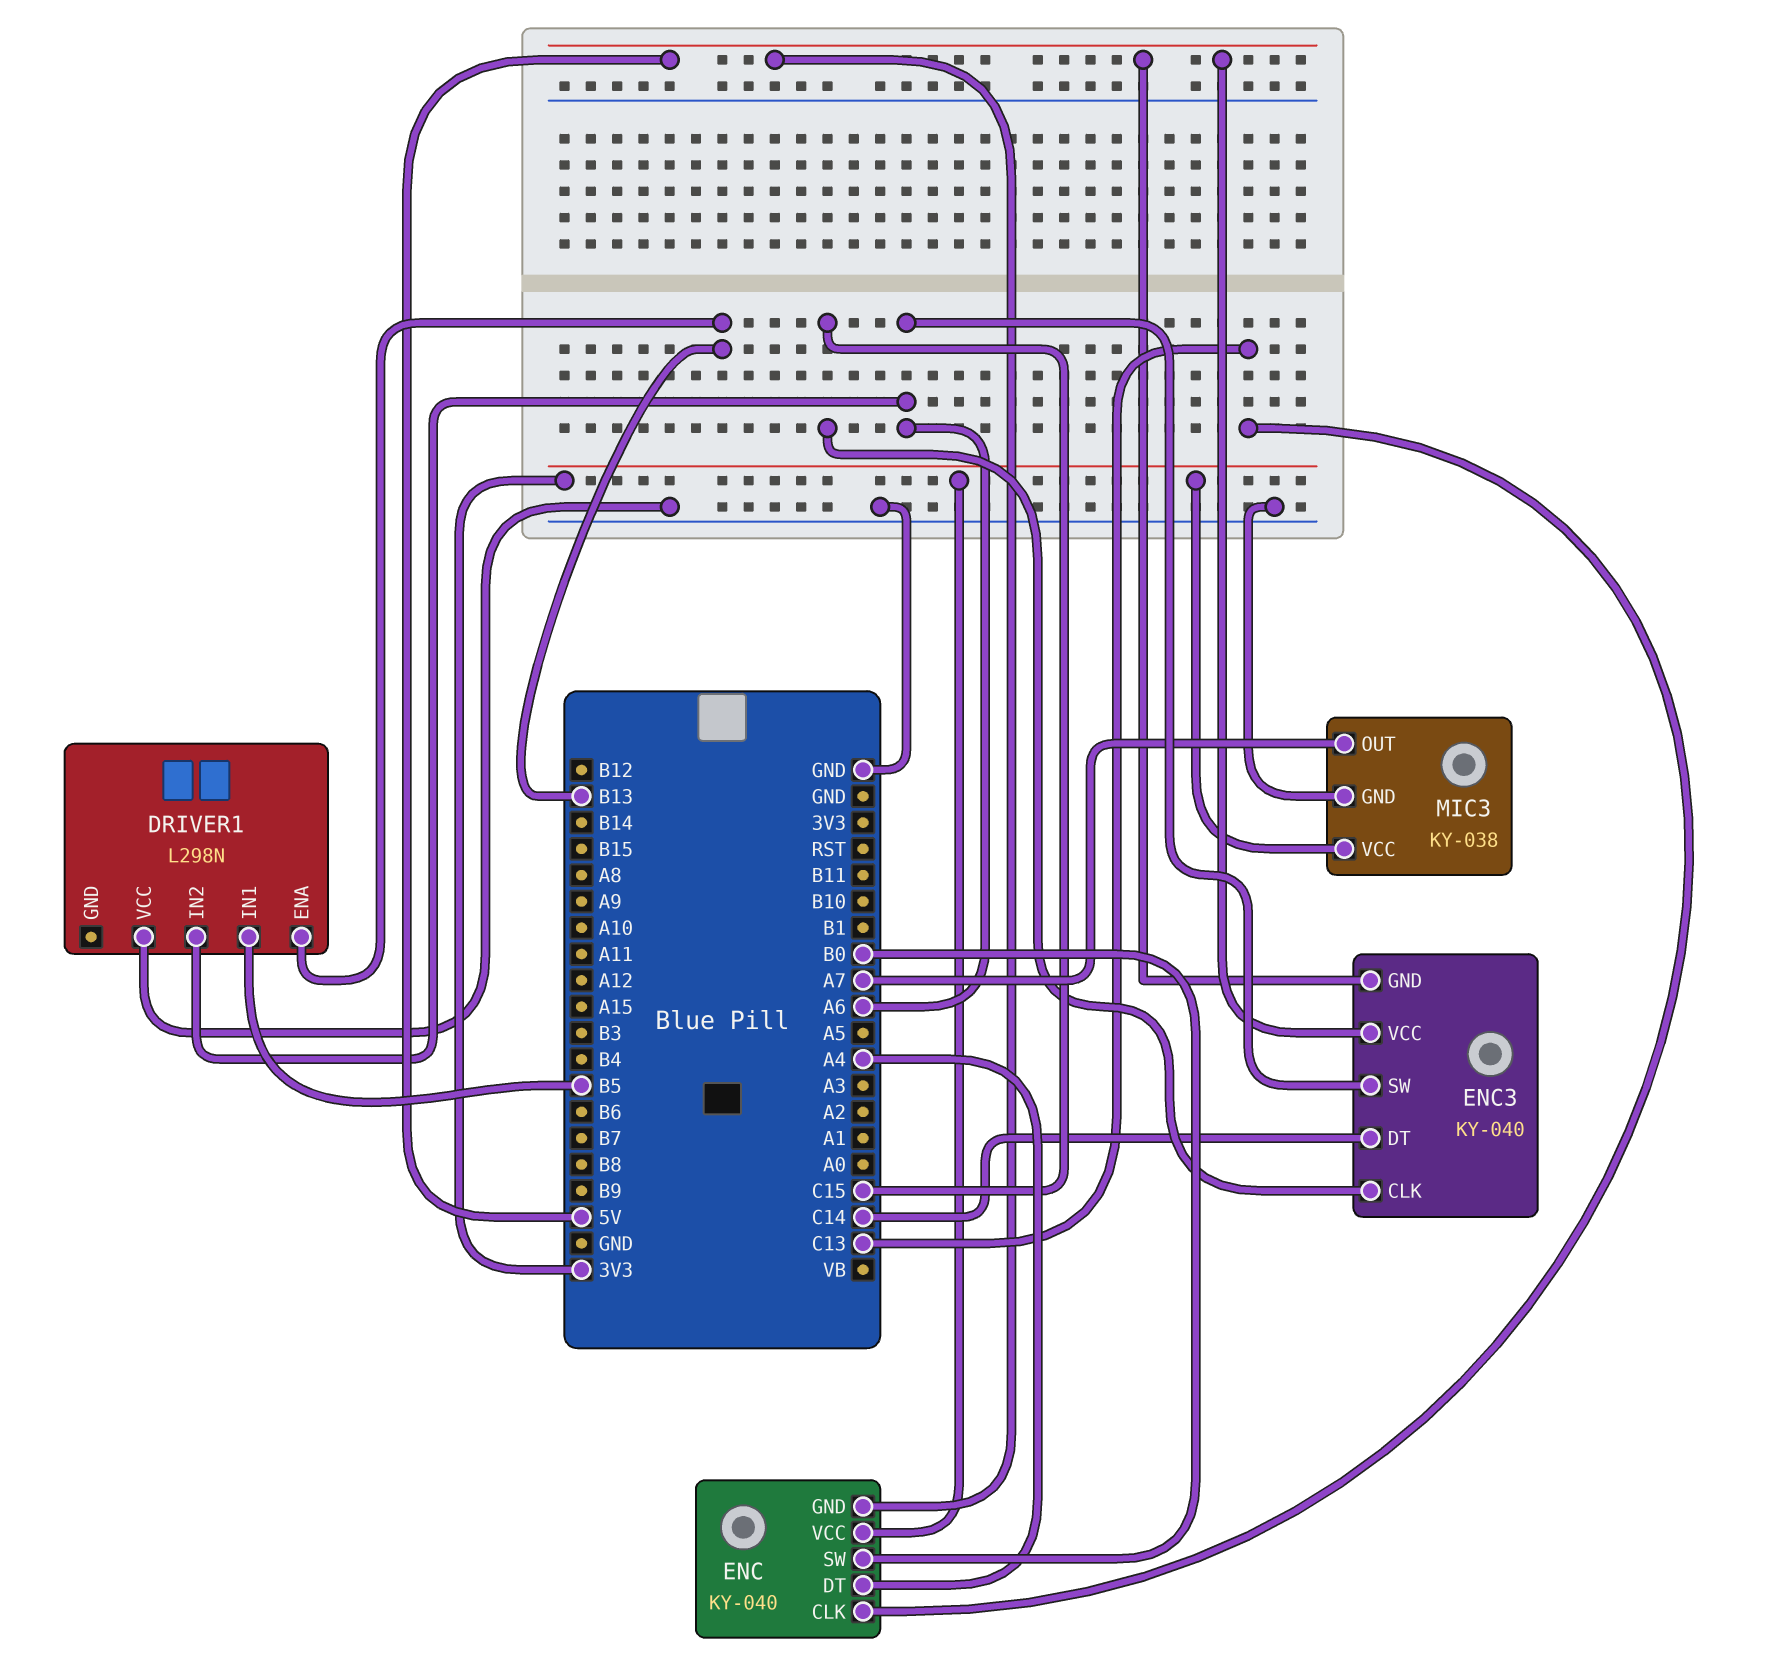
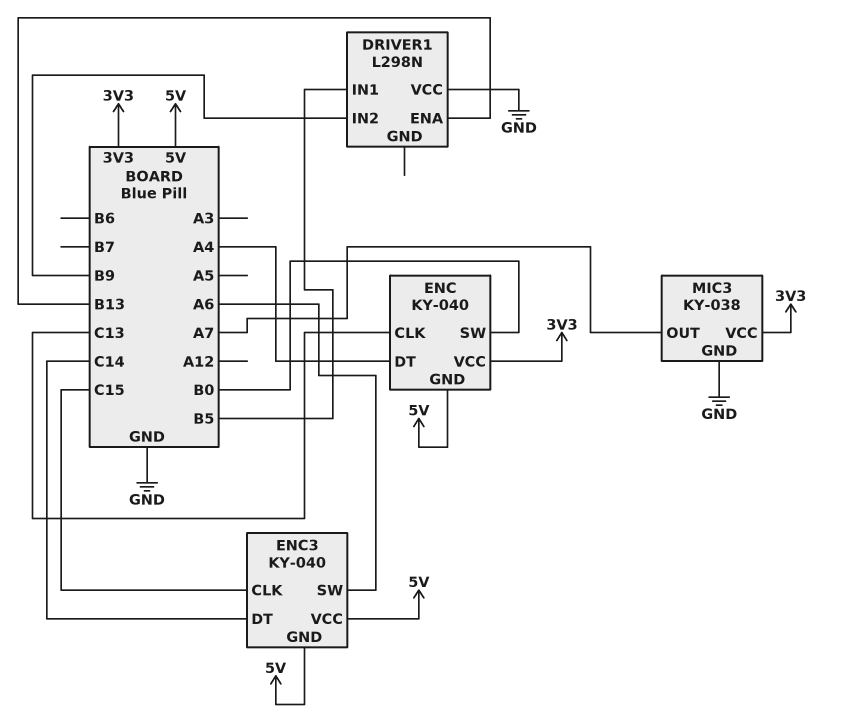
DRIVER1 pin IN2: A6 -> B9

